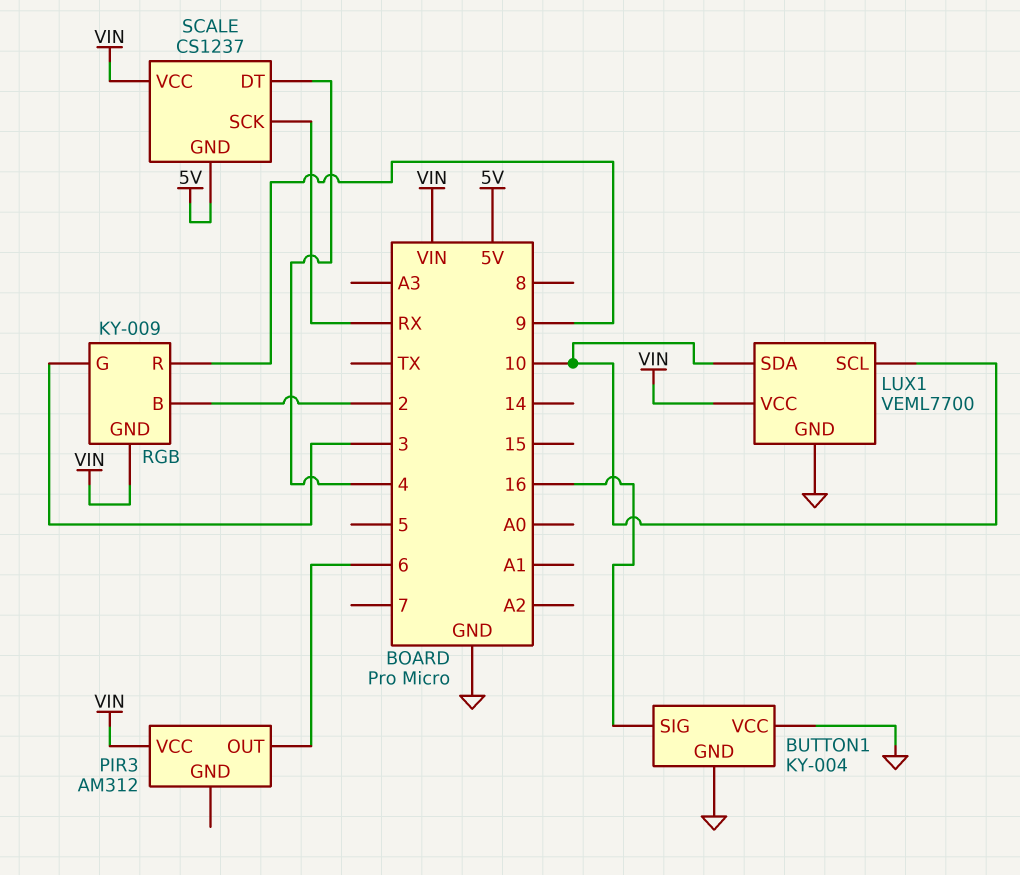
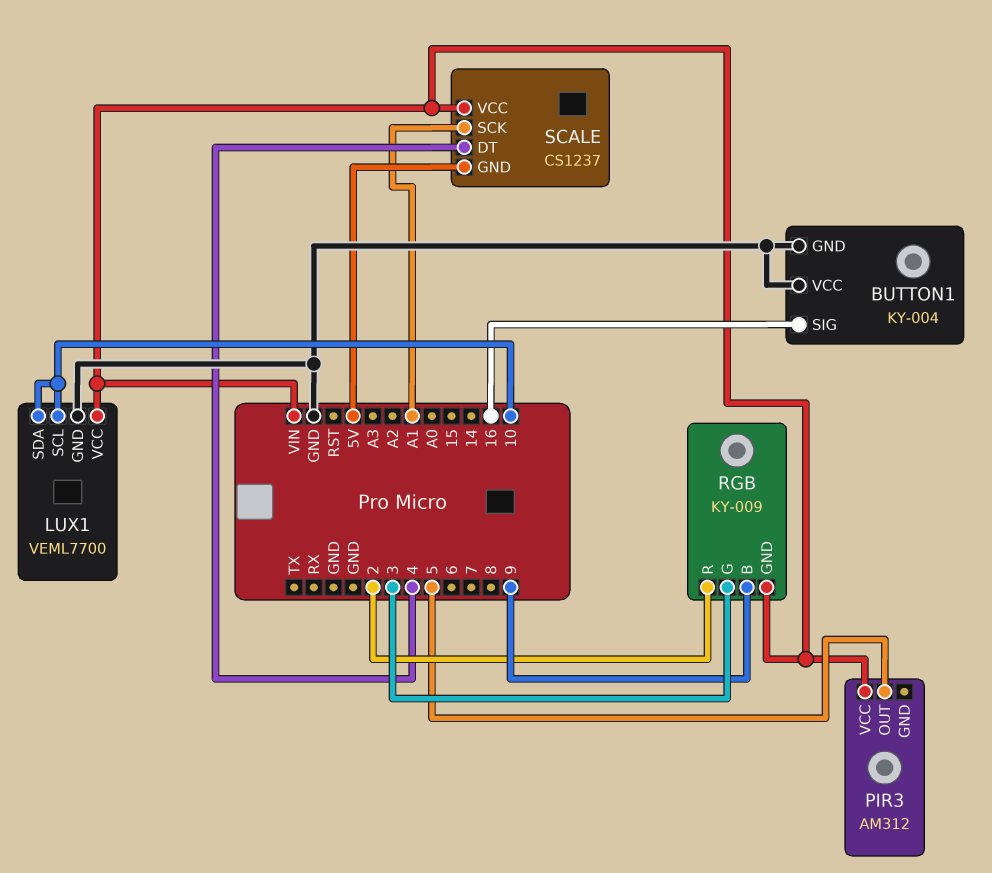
PIR3 pin OUT: 6 -> 5
RGB pin B: 2 -> 9
RGB pin R: 9 -> 2
SCALE pin SCK: RX -> A1

